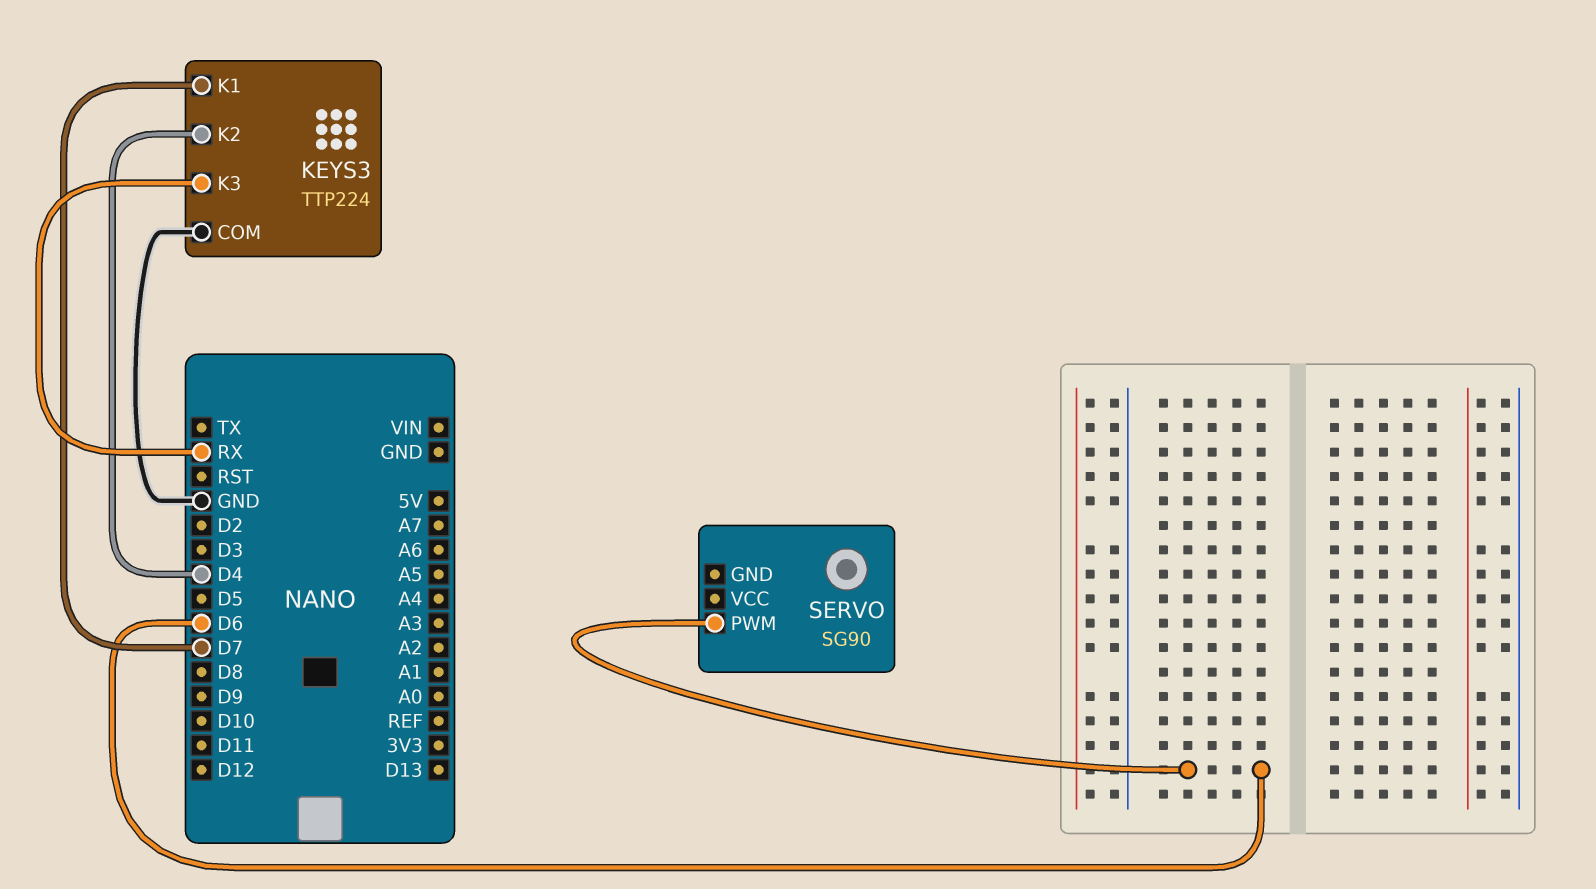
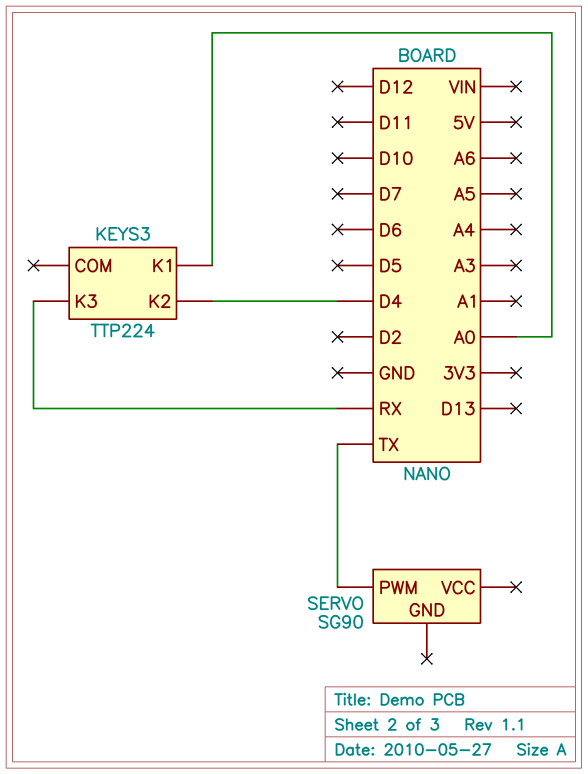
KEYS3 pin COM: GND -> none
KEYS3 pin K1: D7 -> A0
SERVO pin PWM: D6 -> TX

